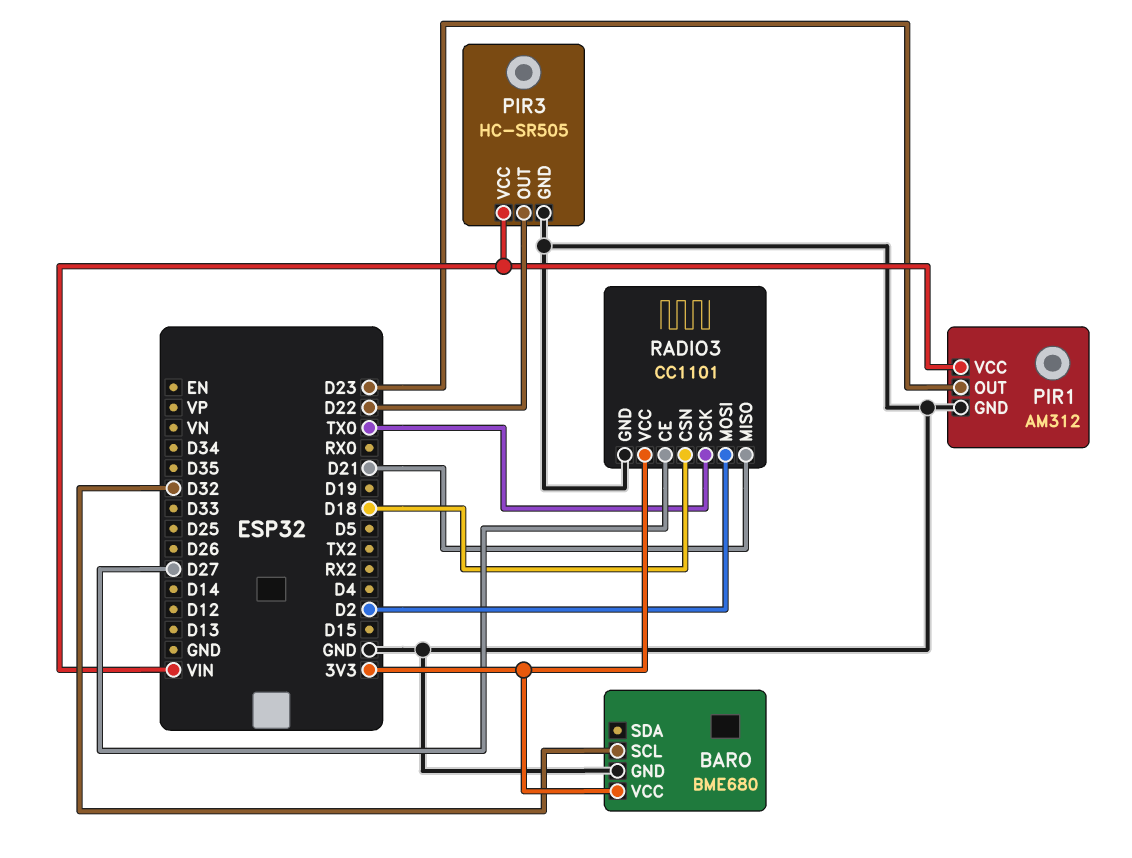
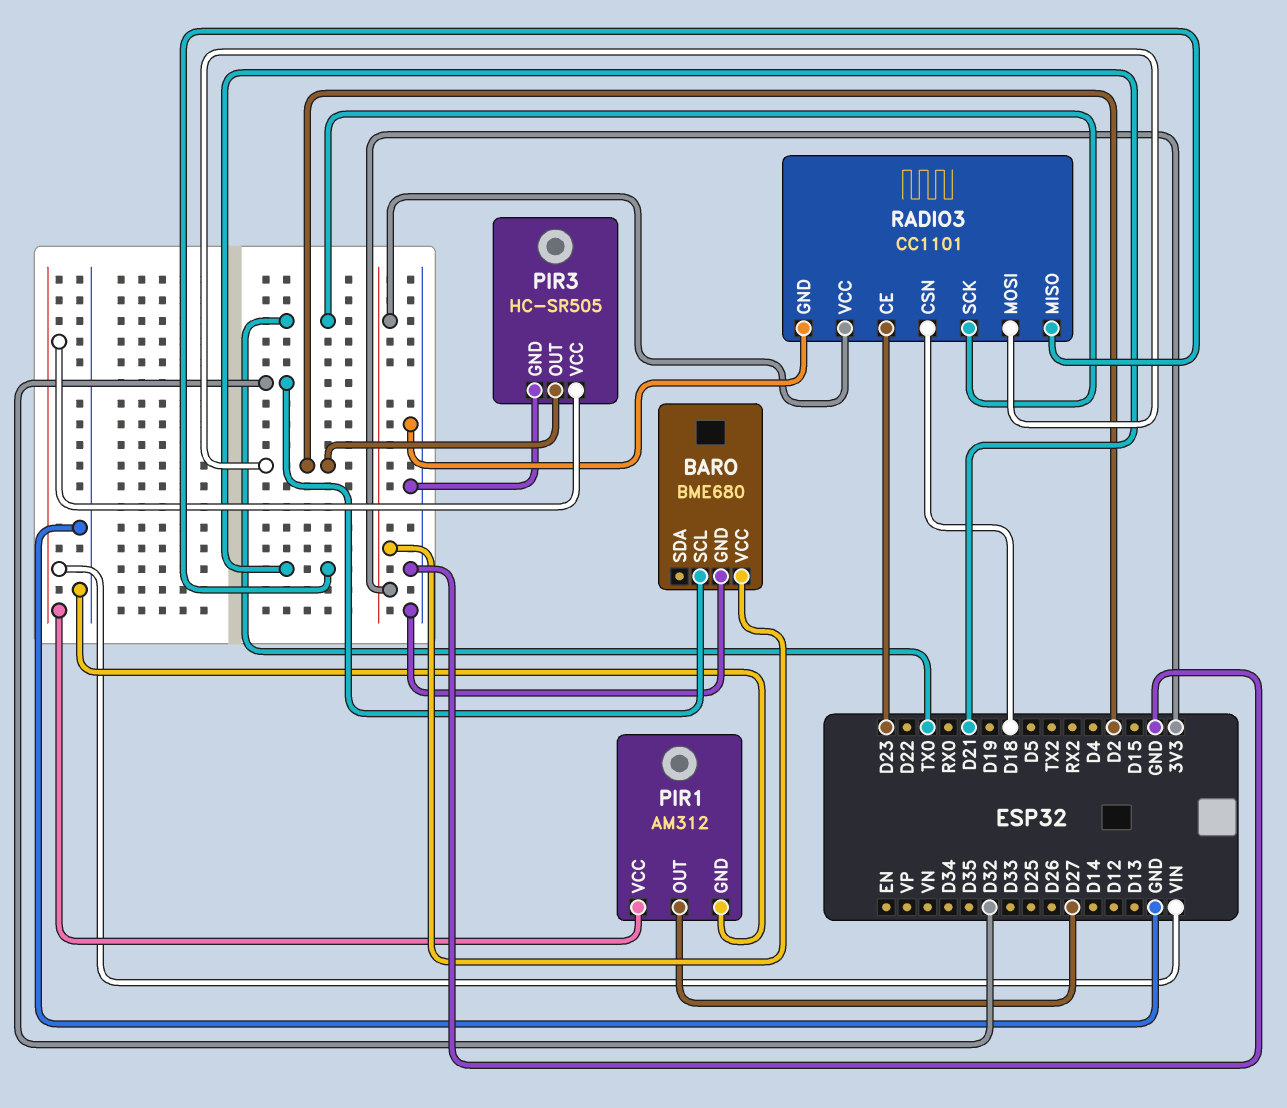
PIR1 pin OUT: D23 -> D27
PIR3 pin OUT: D22 -> D2
RADIO3 pin CE: D27 -> D23

